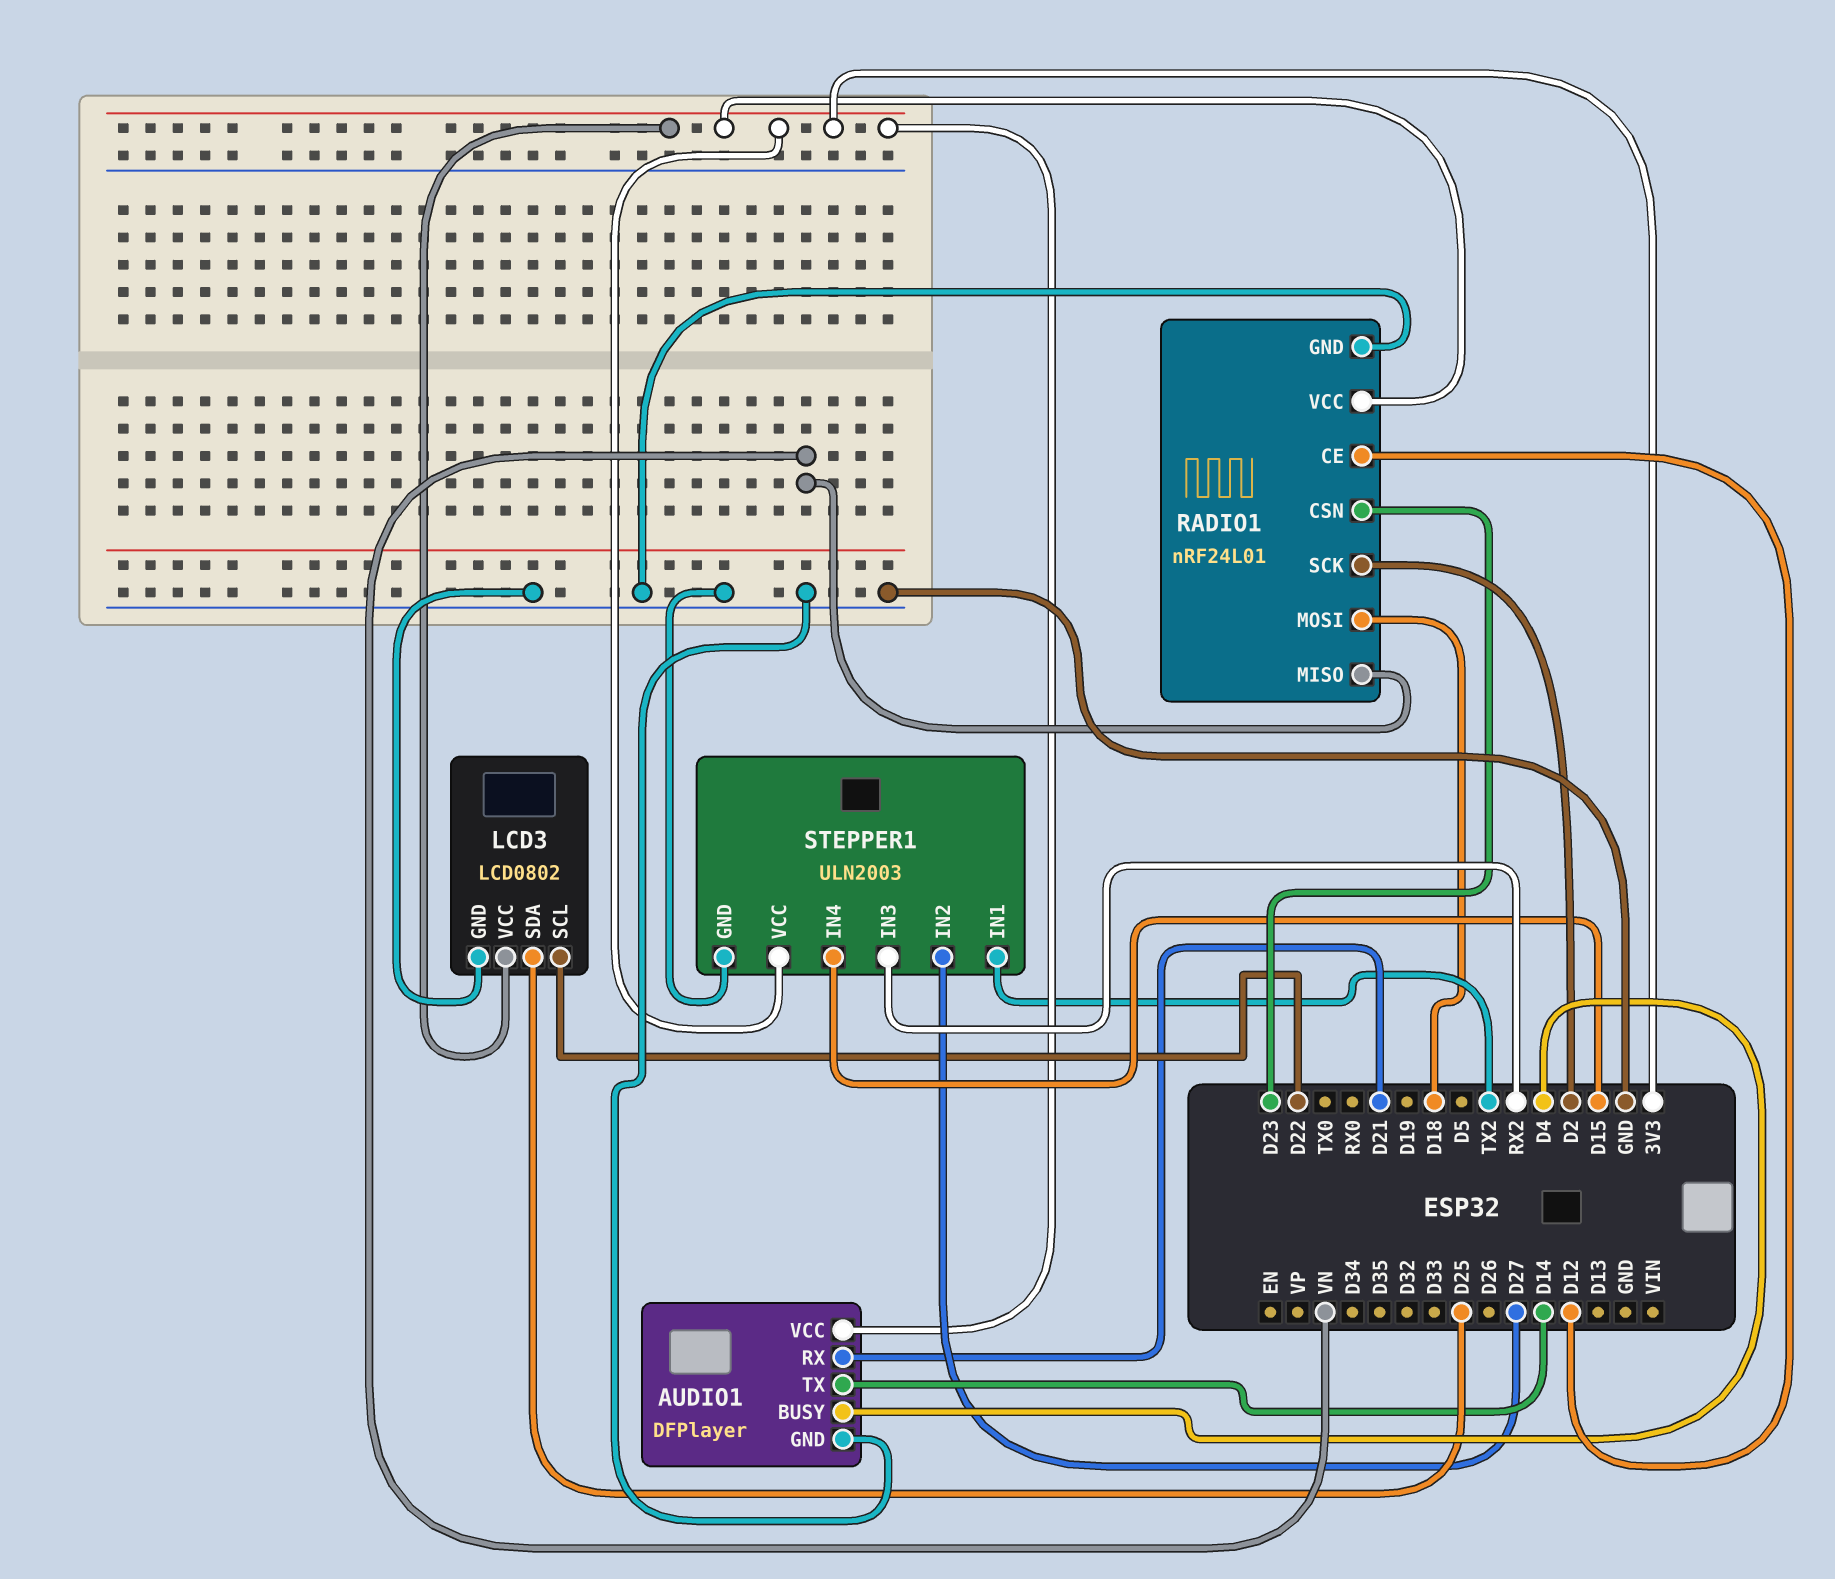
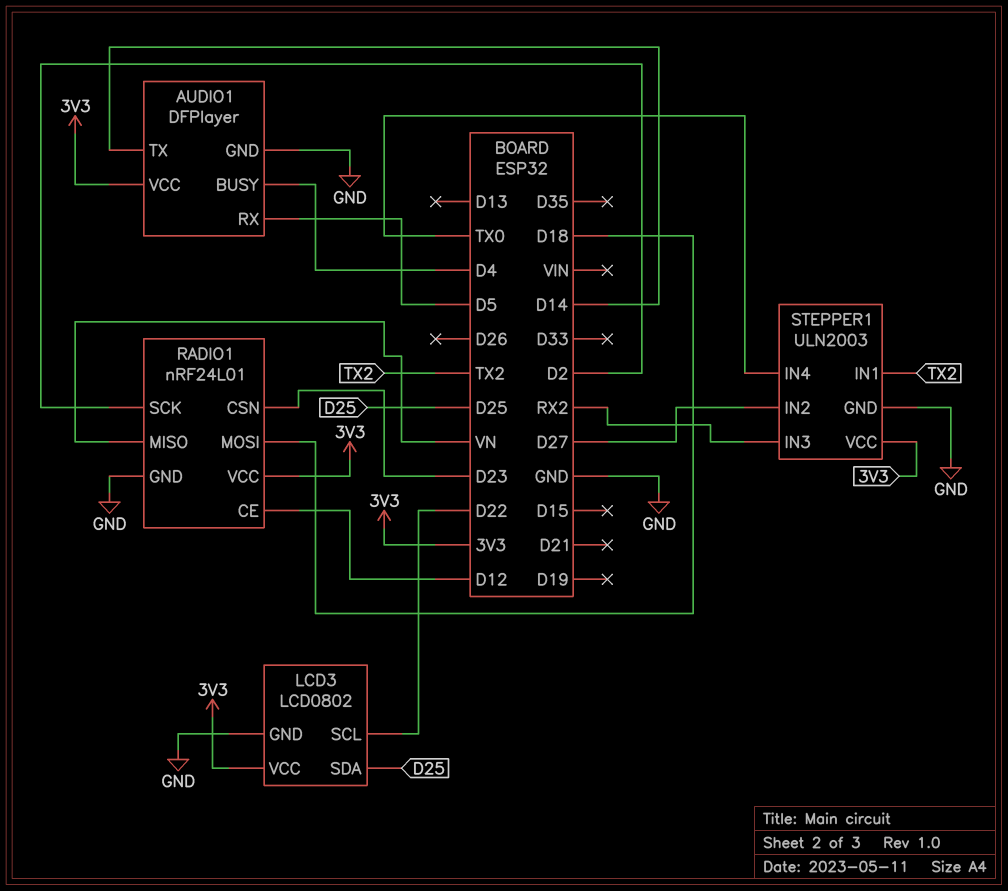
AUDIO1 pin RX: D21 -> D5
STEPPER1 pin IN4: D15 -> TX0

